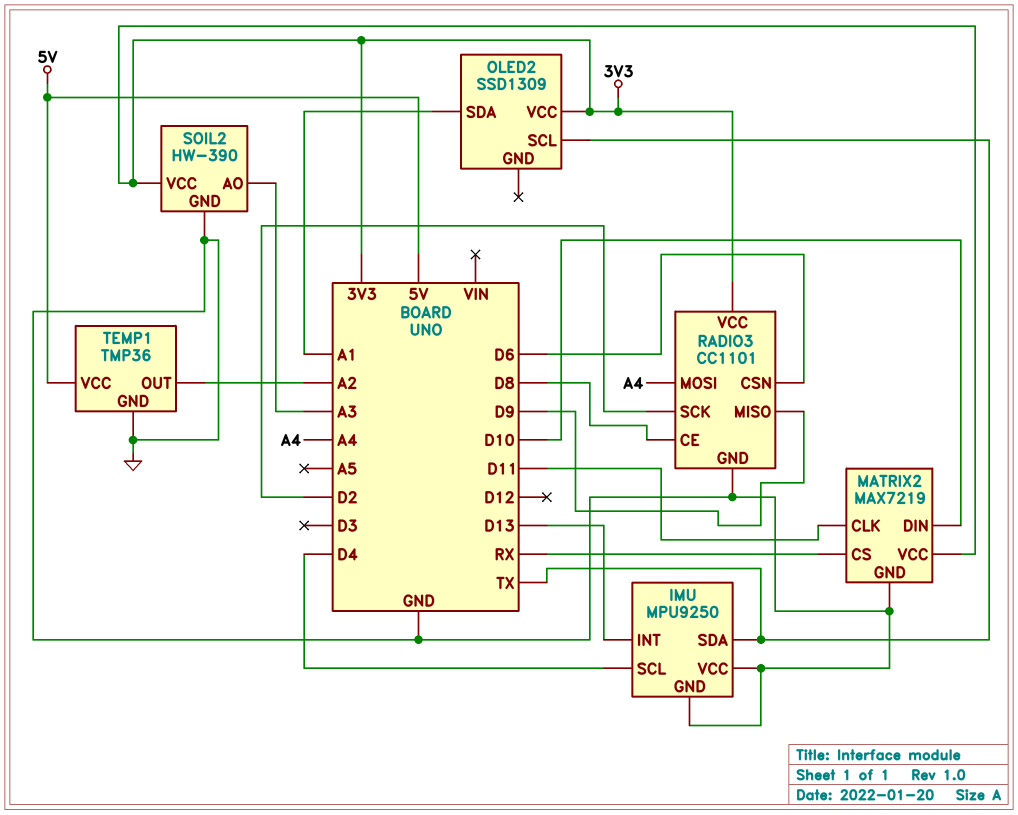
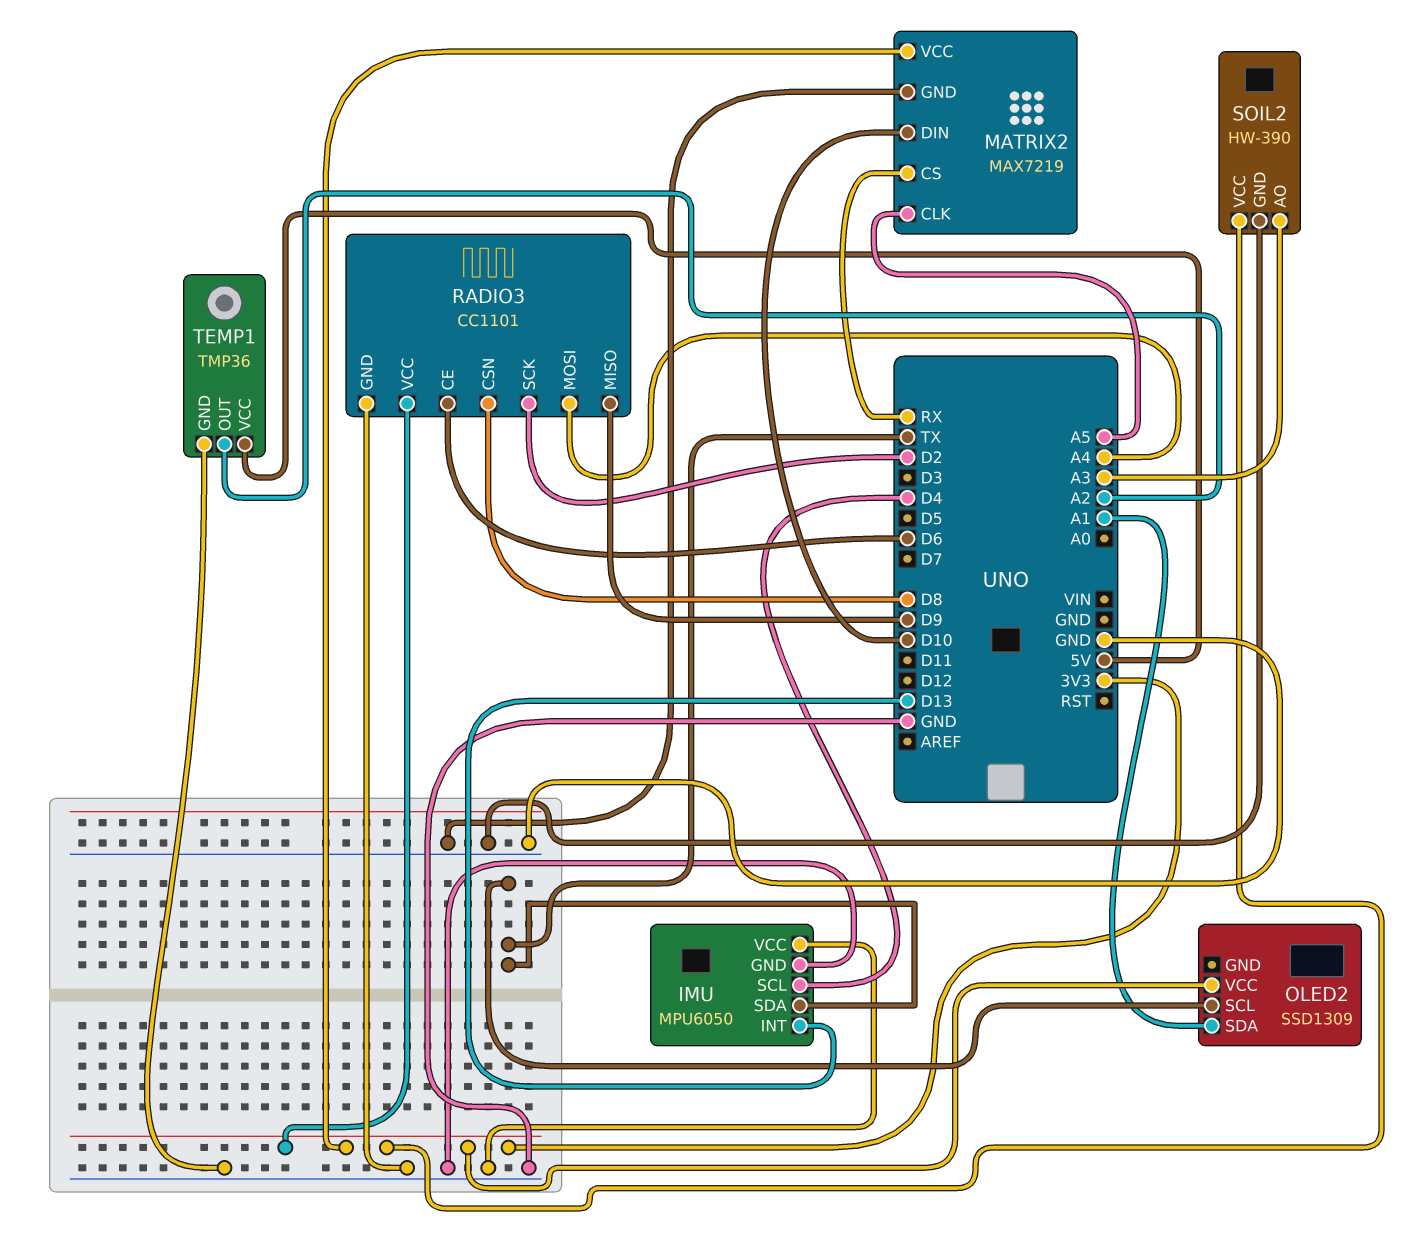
IMU: MPU9250 -> MPU6050
MATRIX2 pin CLK: D11 -> A5
RADIO3 pin CE: D8 -> D6
RADIO3 pin CSN: D6 -> D8

